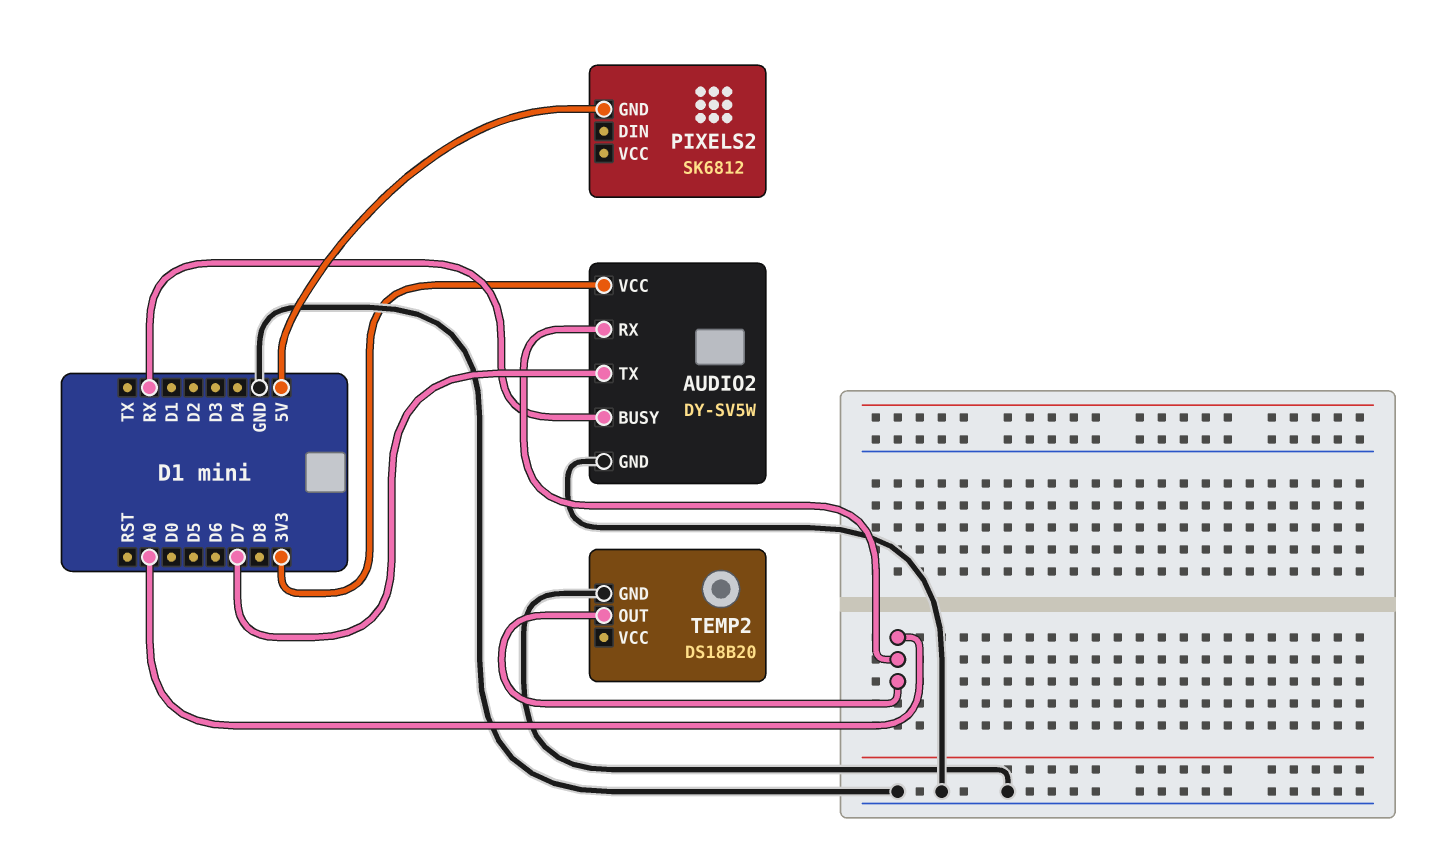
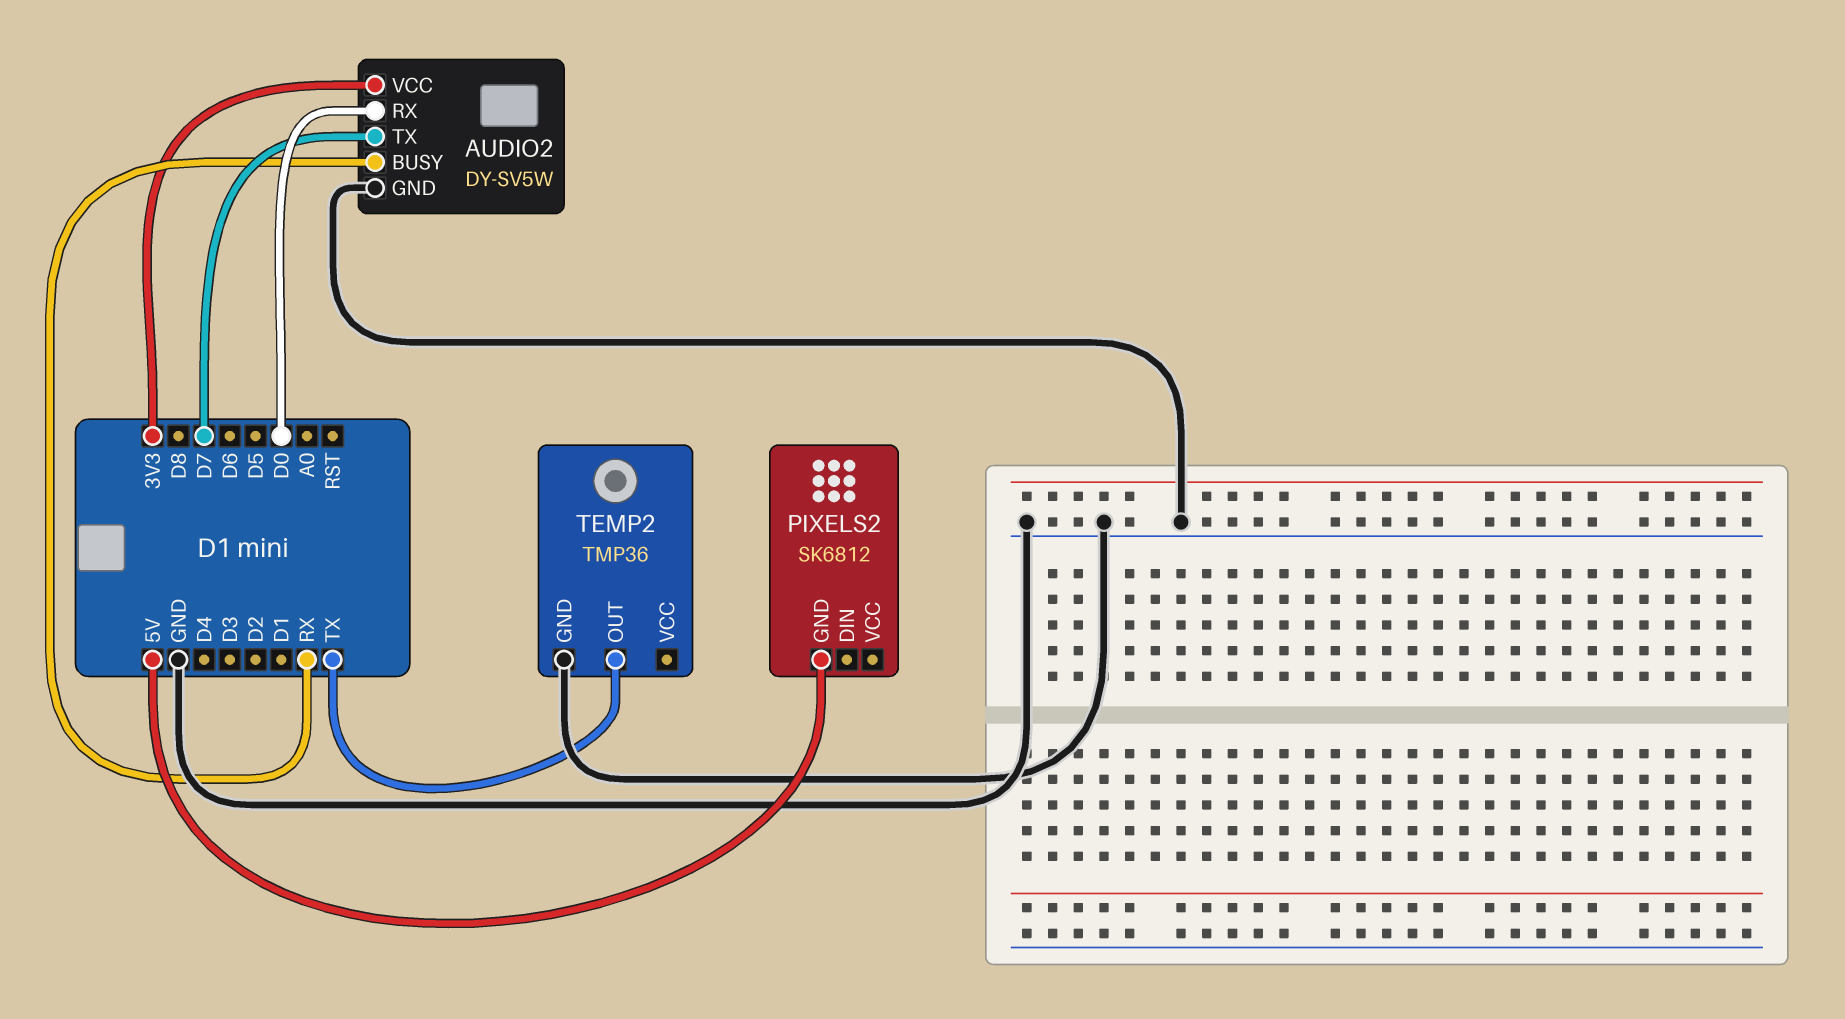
AUDIO2 pin RX: A0 -> D0
TEMP2: DS18B20 -> TMP36
TEMP2 pin OUT: A0 -> TX

